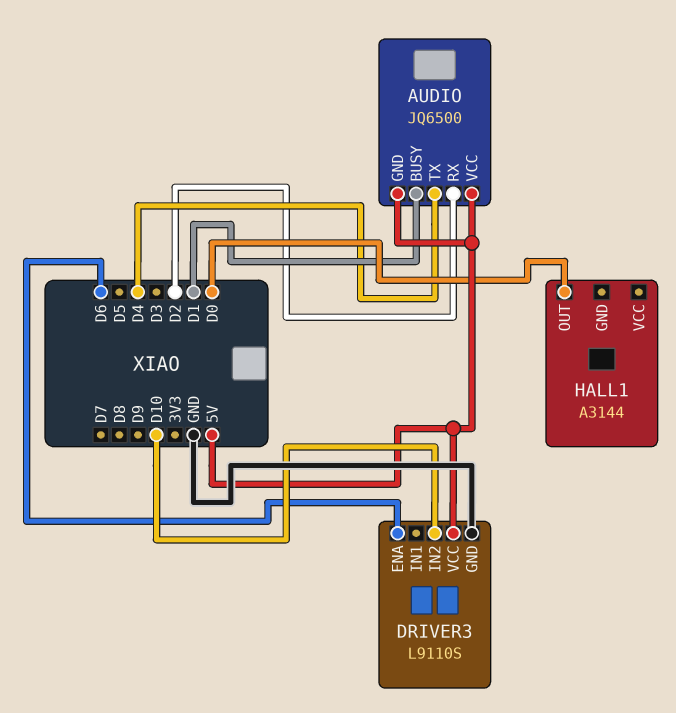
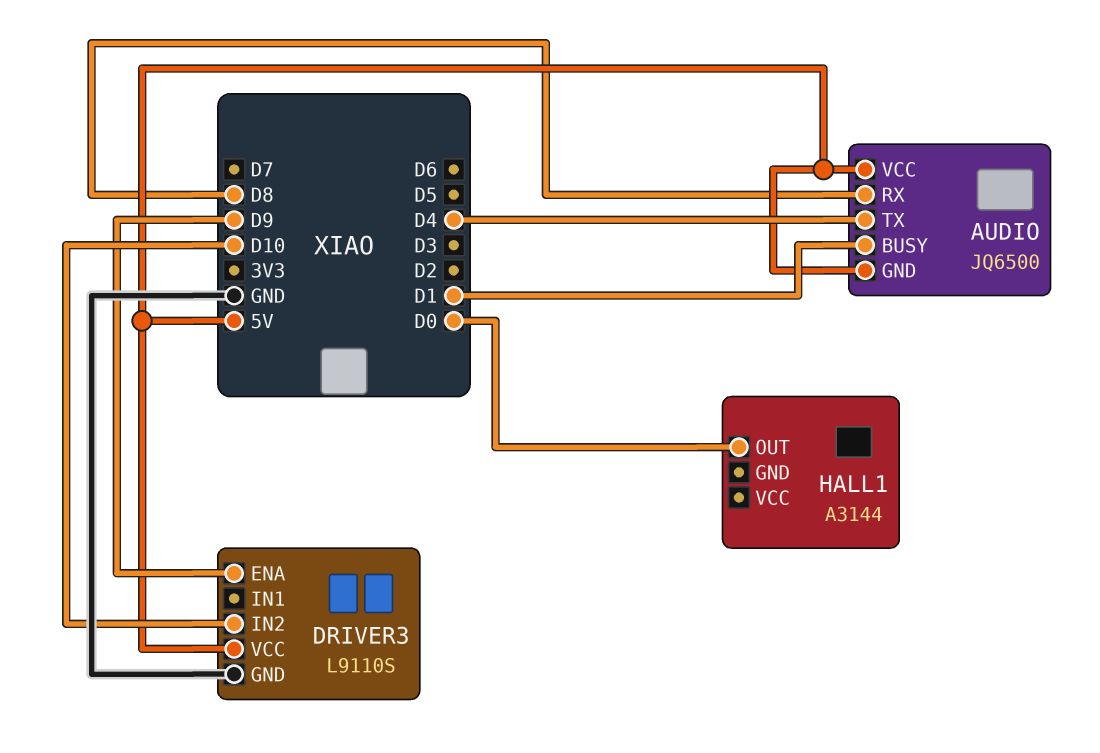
AUDIO pin RX: D2 -> D8
DRIVER3 pin ENA: D6 -> D9

